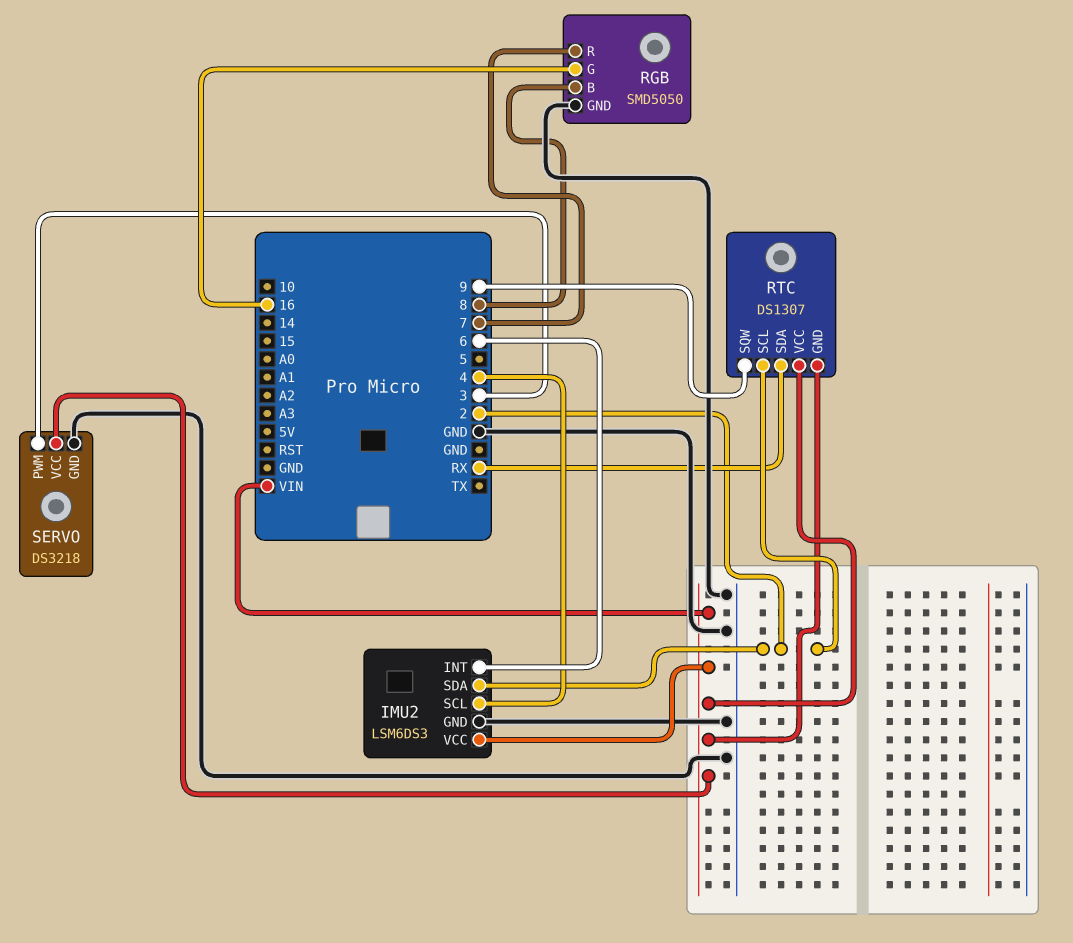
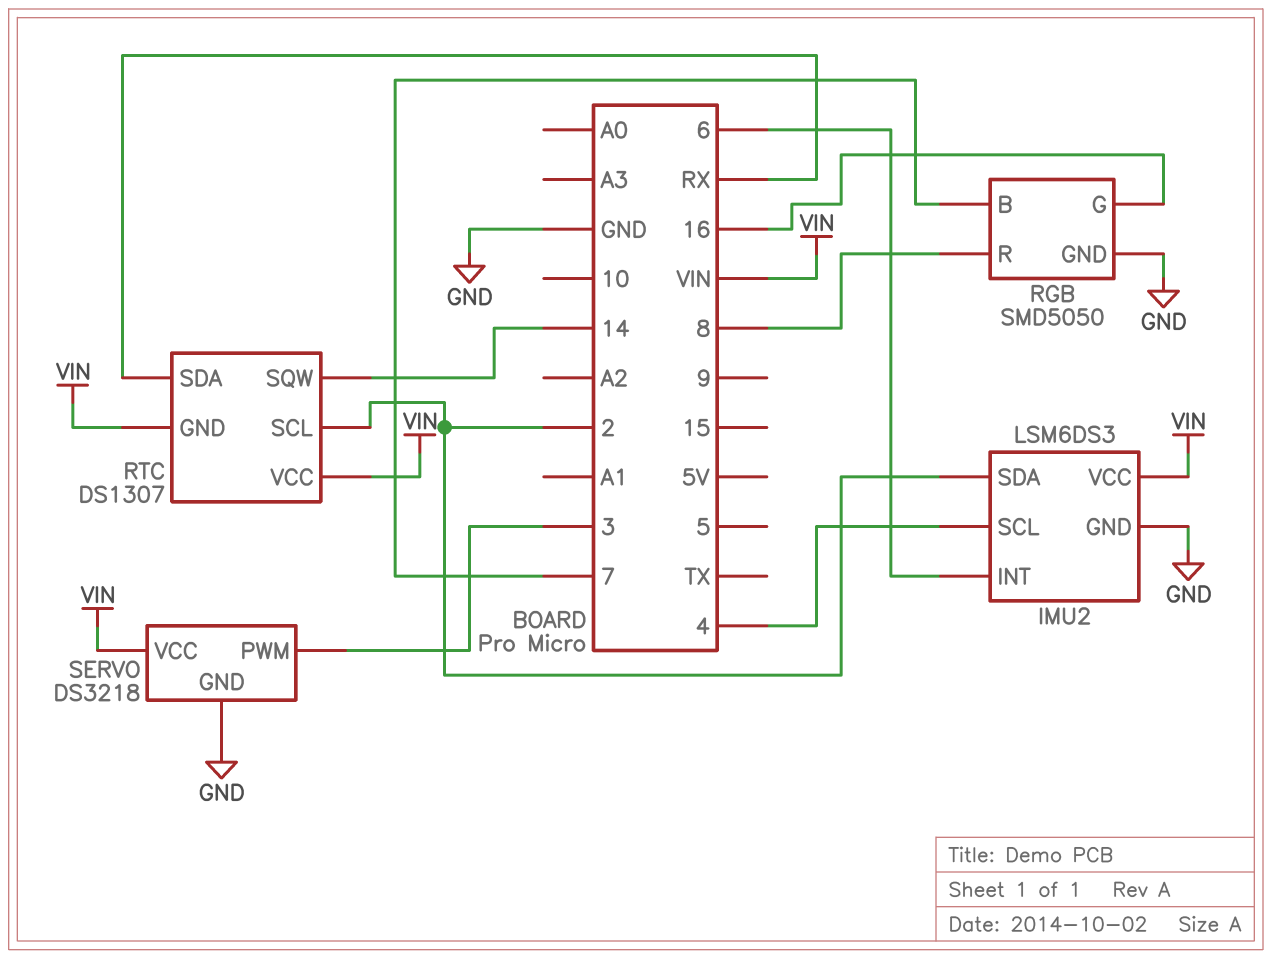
RGB pin B: 8 -> 7
RGB pin R: 7 -> 8
RTC pin SQW: 9 -> 14

